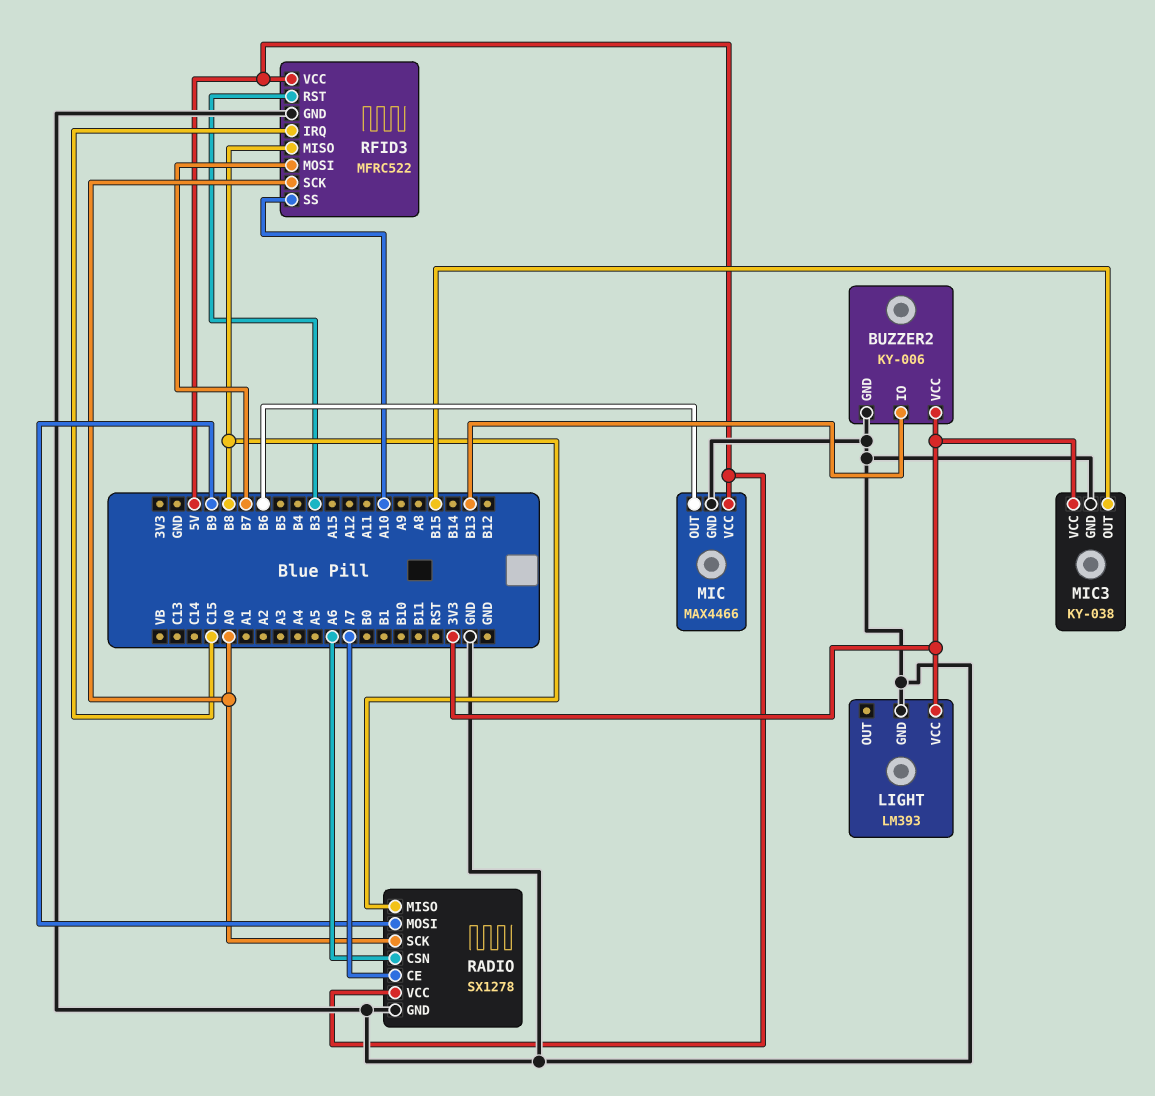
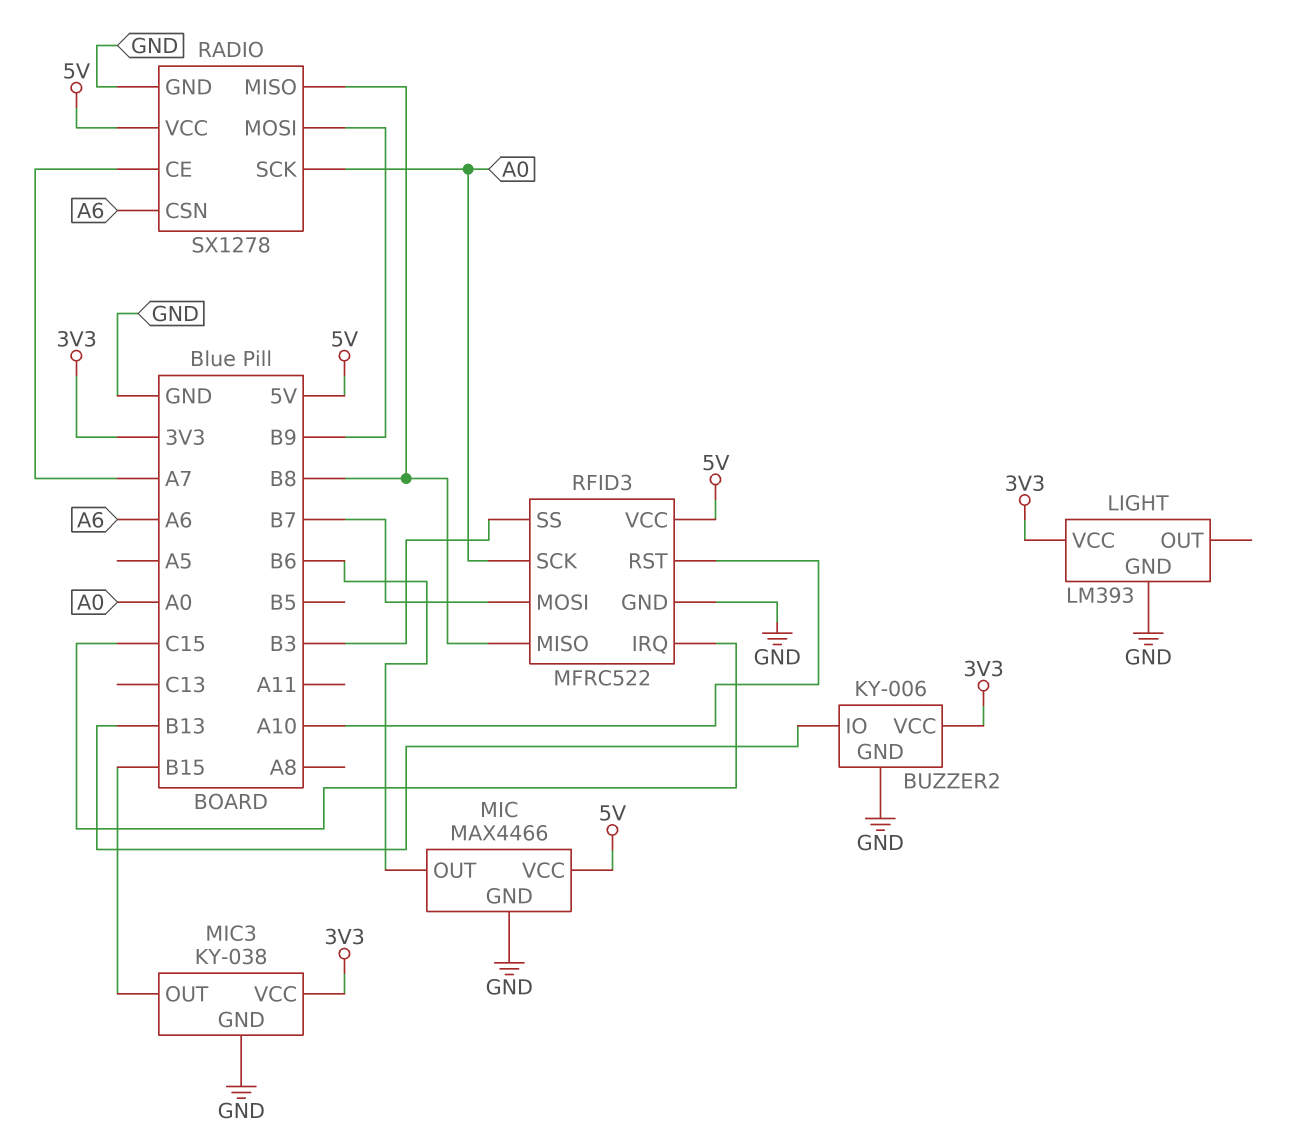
RFID3 pin RST: B3 -> A10
RFID3 pin SS: A10 -> B3

